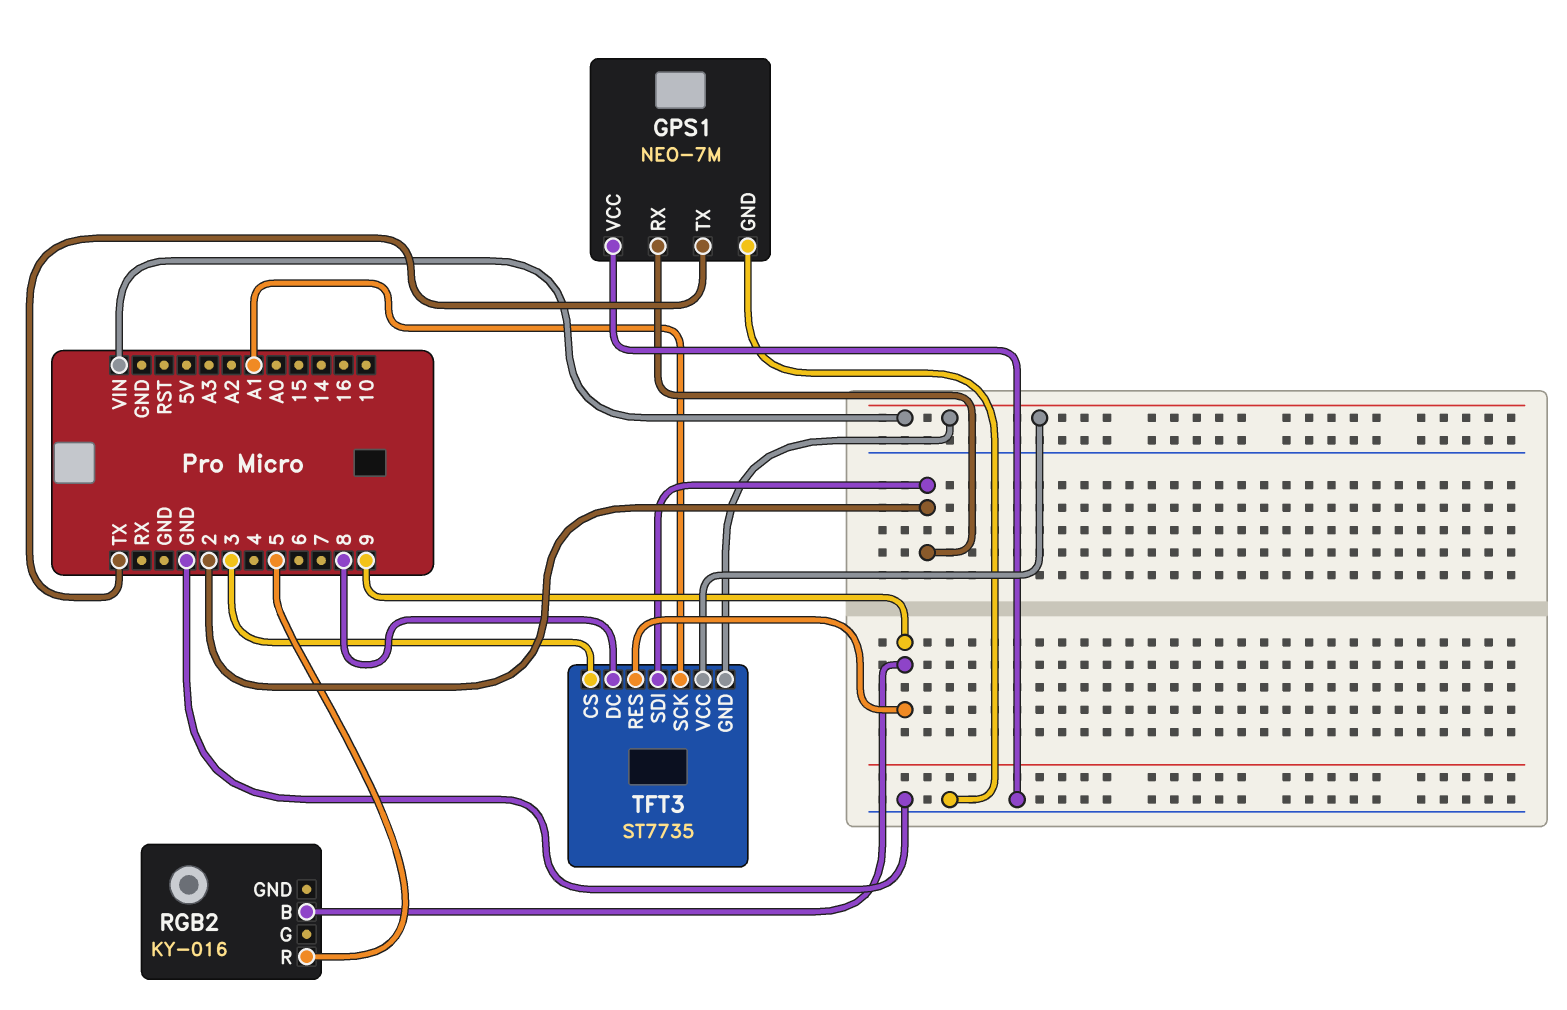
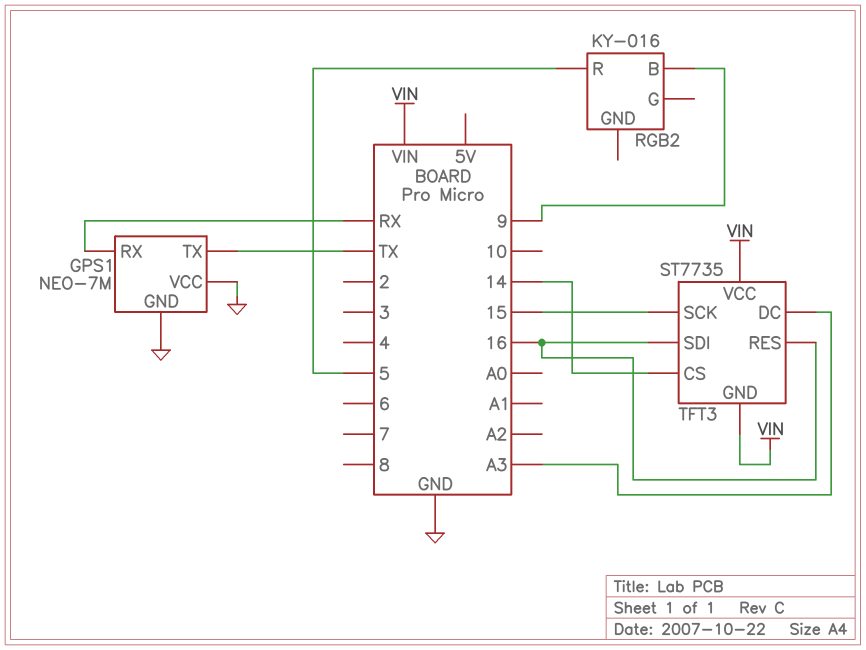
GPS1 pin RX: 2 -> RX
TFT3 pin CS: 3 -> 14
TFT3 pin DC: 8 -> A3
TFT3 pin RES: 9 -> 16
TFT3 pin SCK: A1 -> 15
TFT3 pin SDI: 2 -> 16

